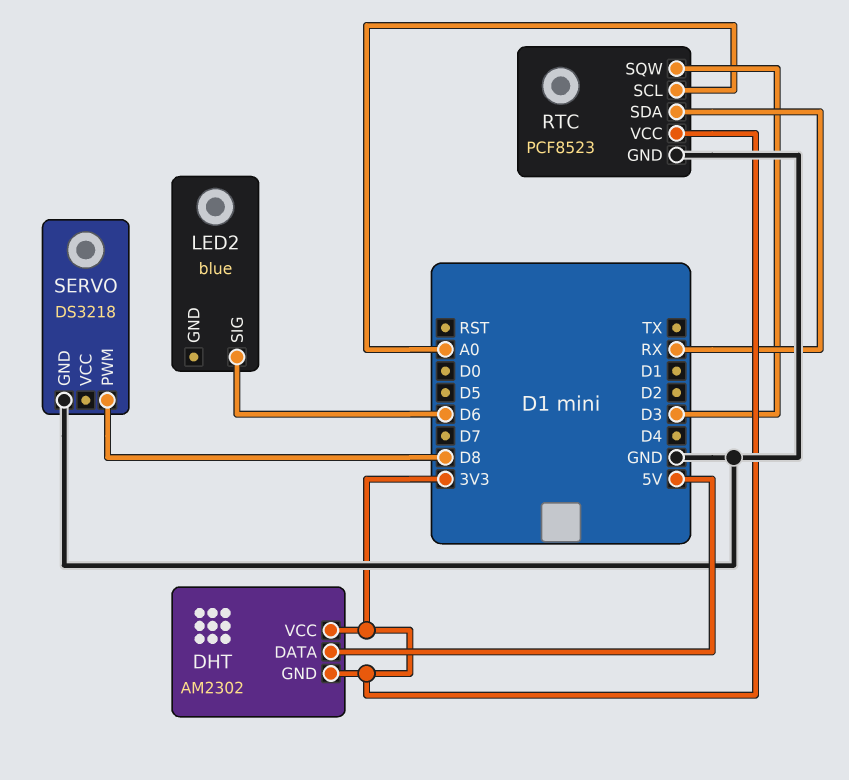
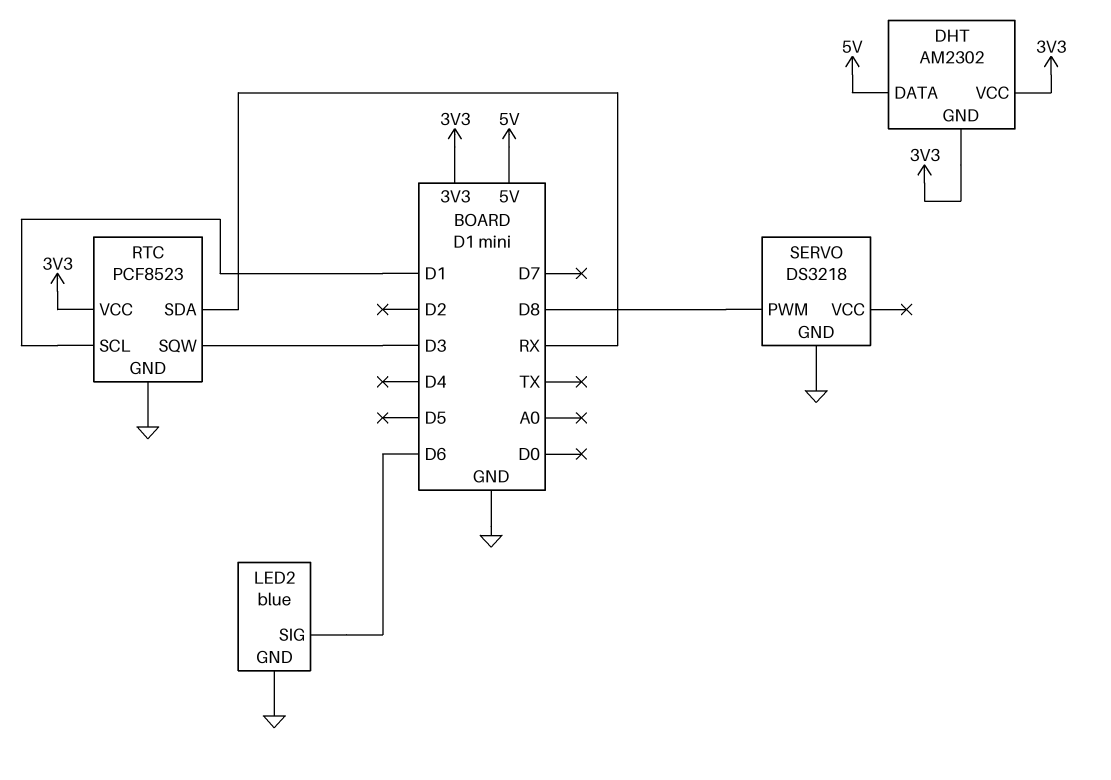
LED2 pin GND: none -> GND
RTC pin SCL: A0 -> D1

